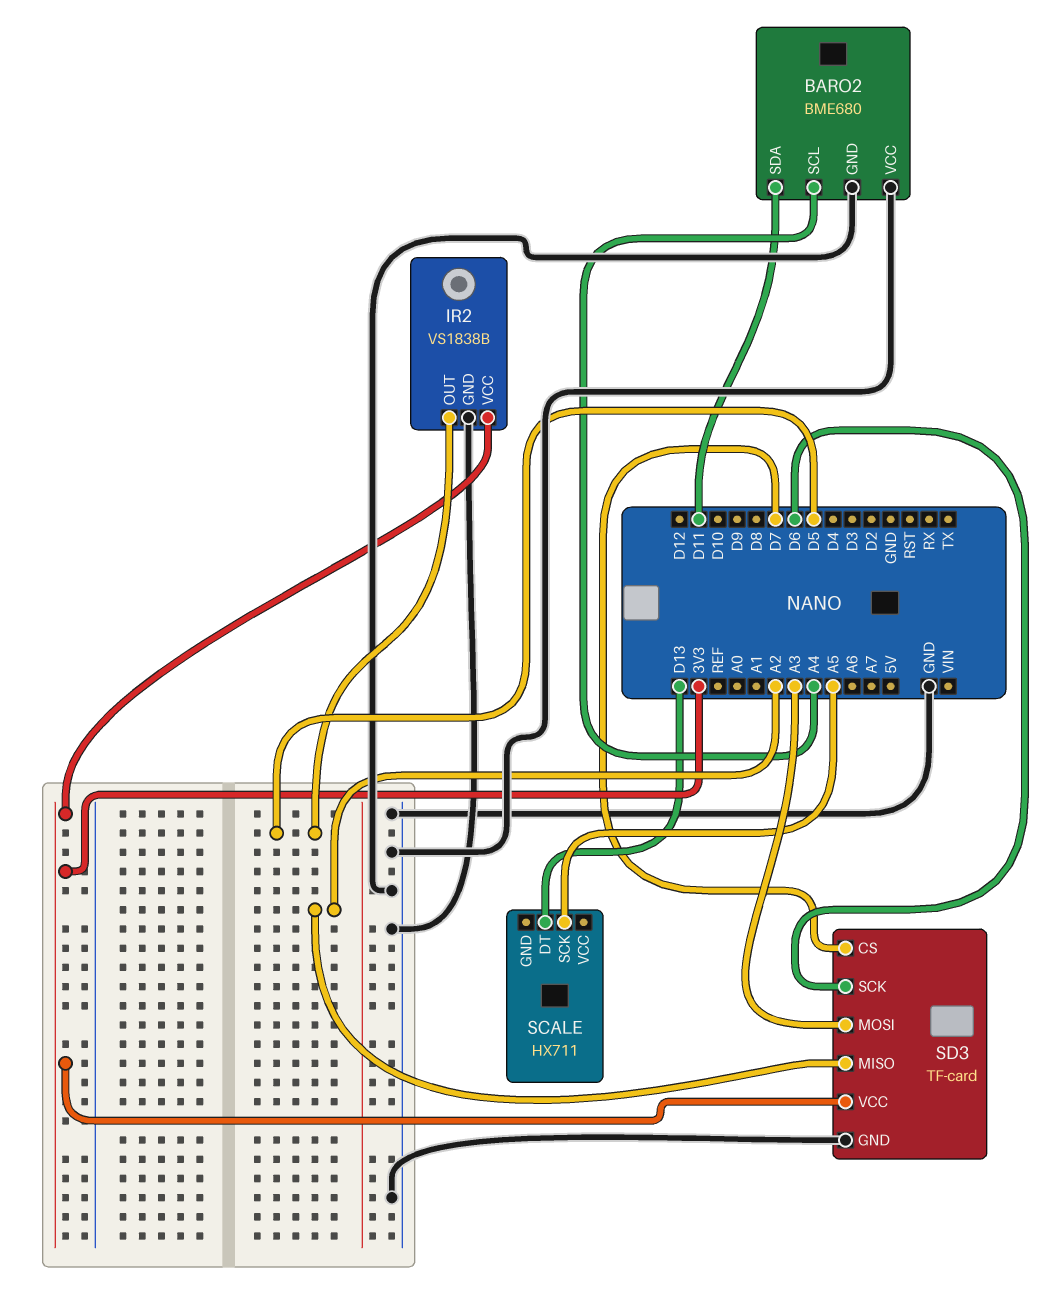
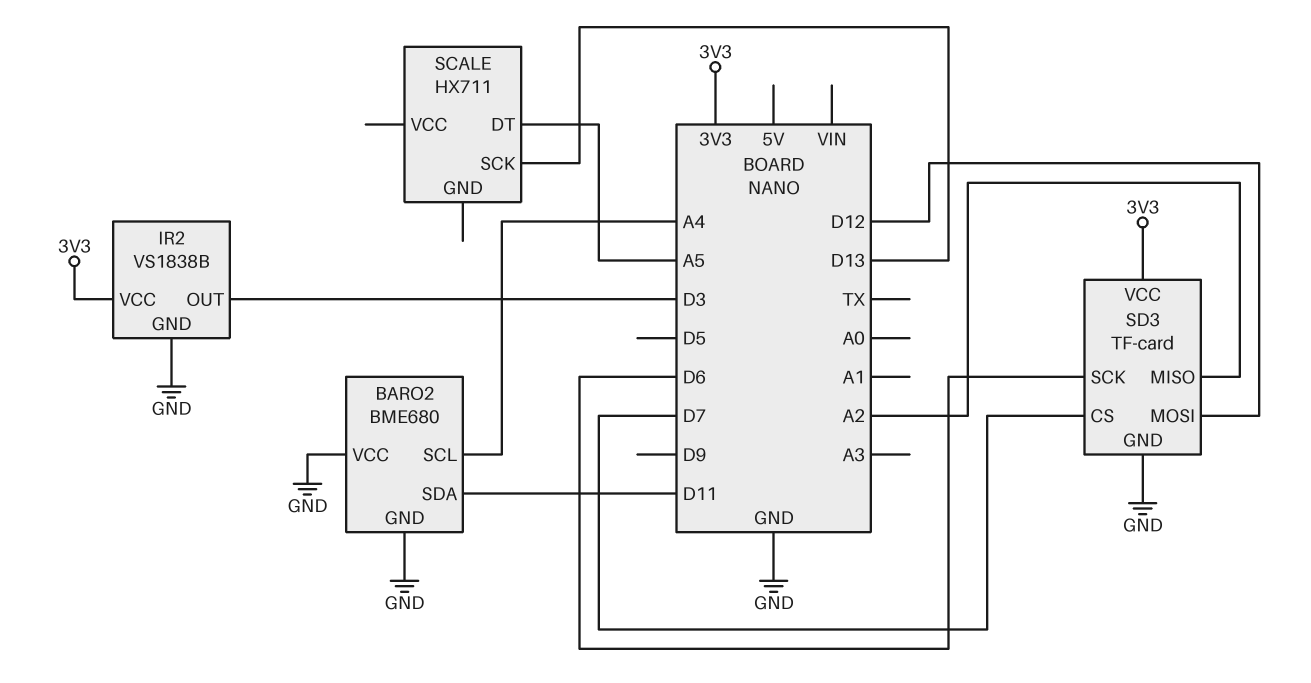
IR2 pin OUT: D5 -> D3
SCALE pin DT: D13 -> A5
SCALE pin SCK: A5 -> D13
SD3 pin MOSI: A3 -> D12

